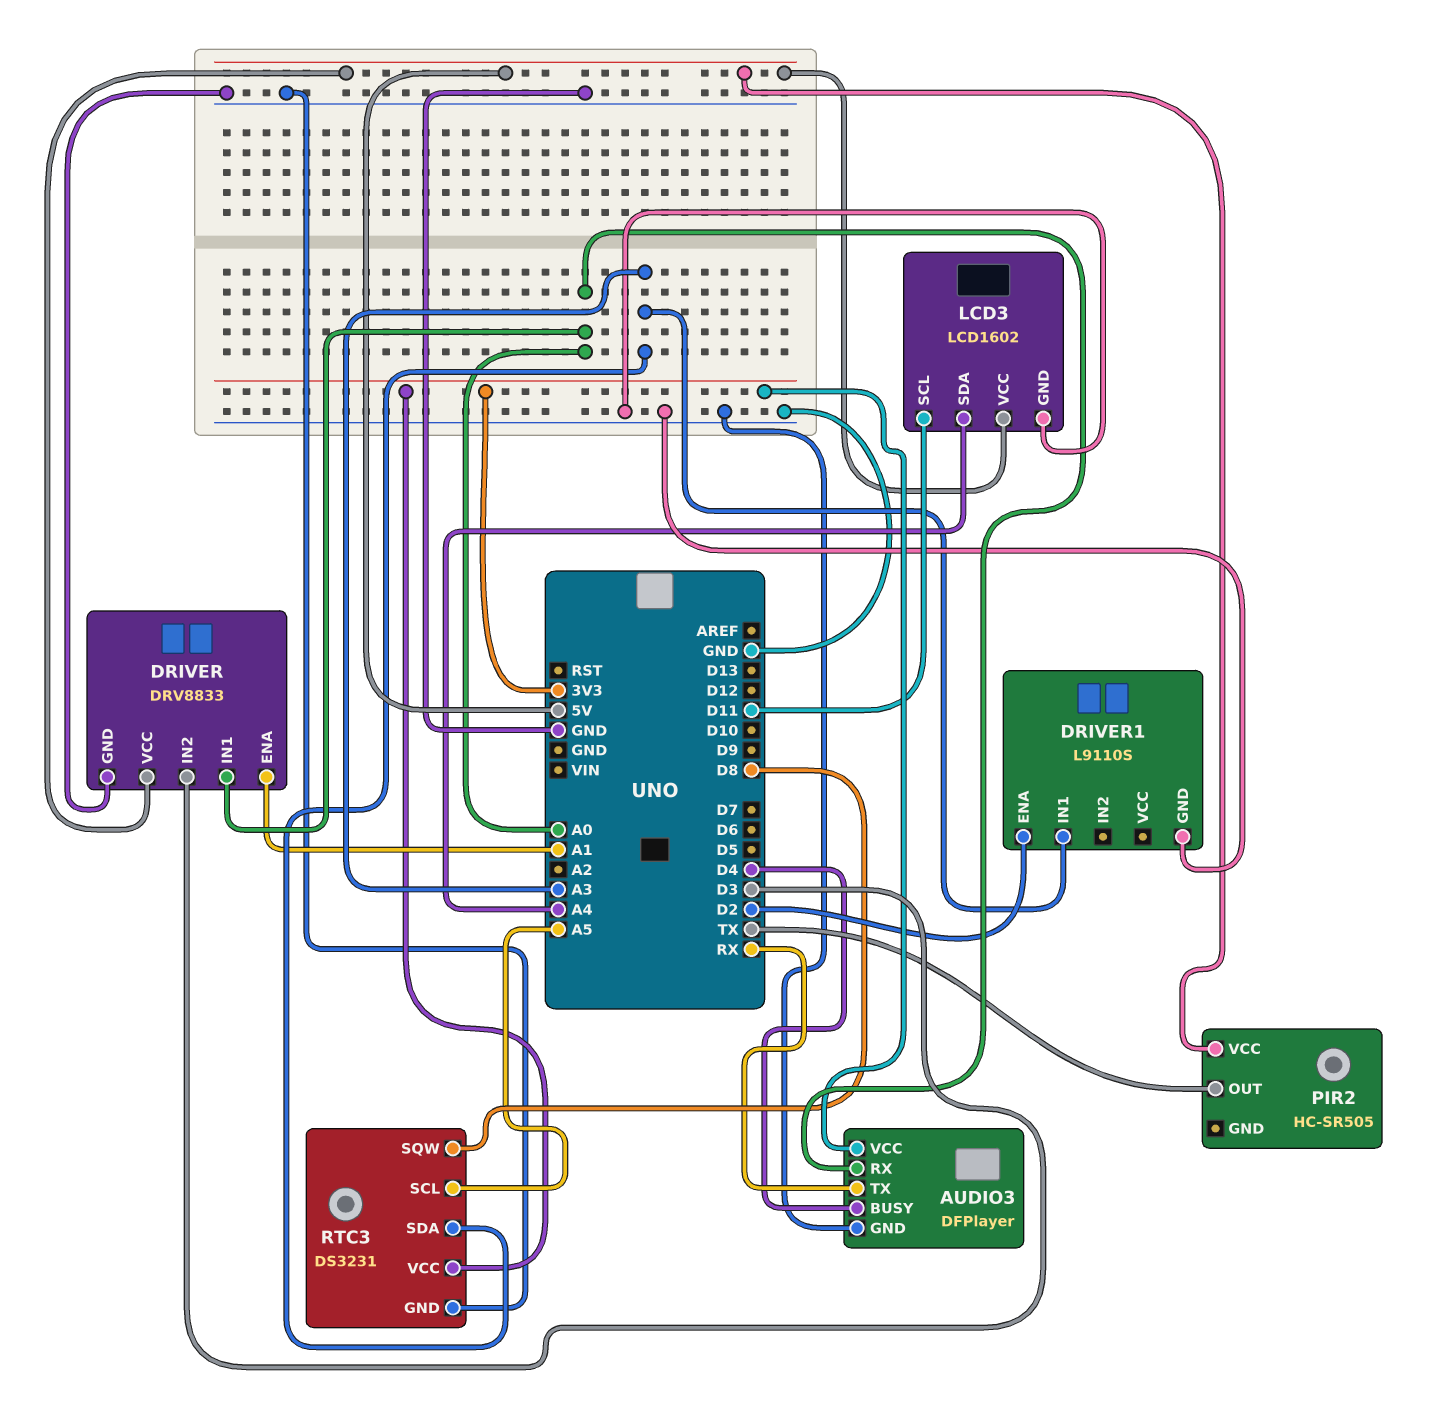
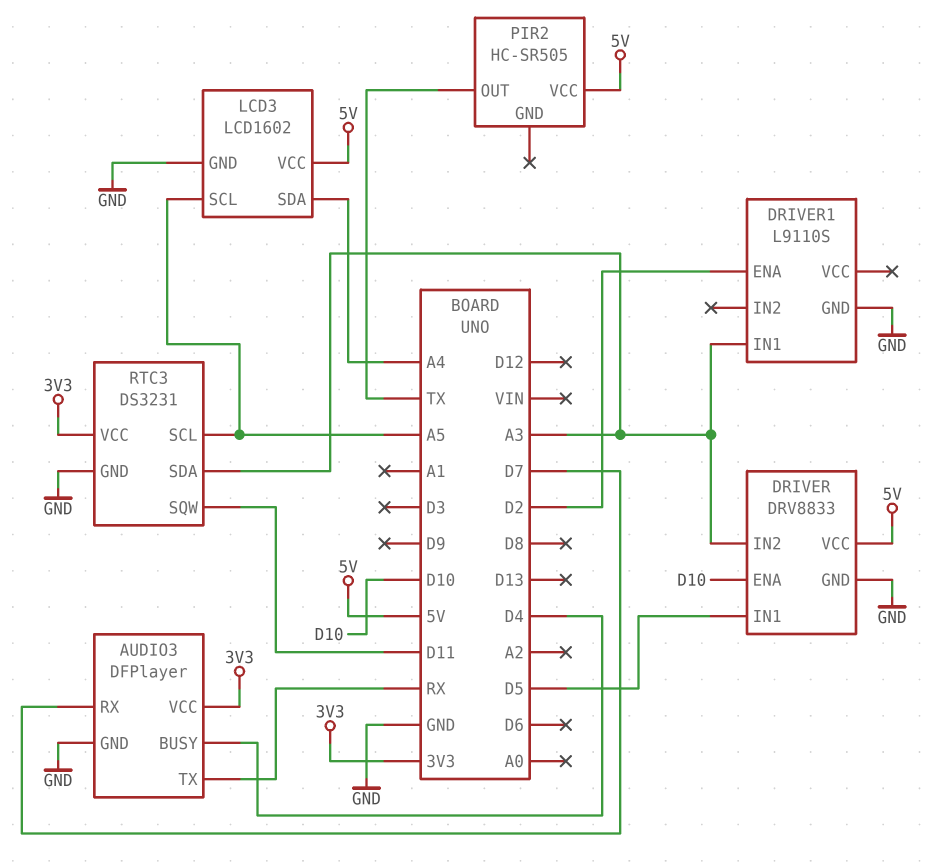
AUDIO3 pin RX: A0 -> D7
DRIVER pin ENA: A1 -> D10
DRIVER pin IN1: A0 -> D5
DRIVER pin IN2: D3 -> A3
LCD3 pin SCL: D11 -> A5
RTC3 pin SQW: D8 -> D11

